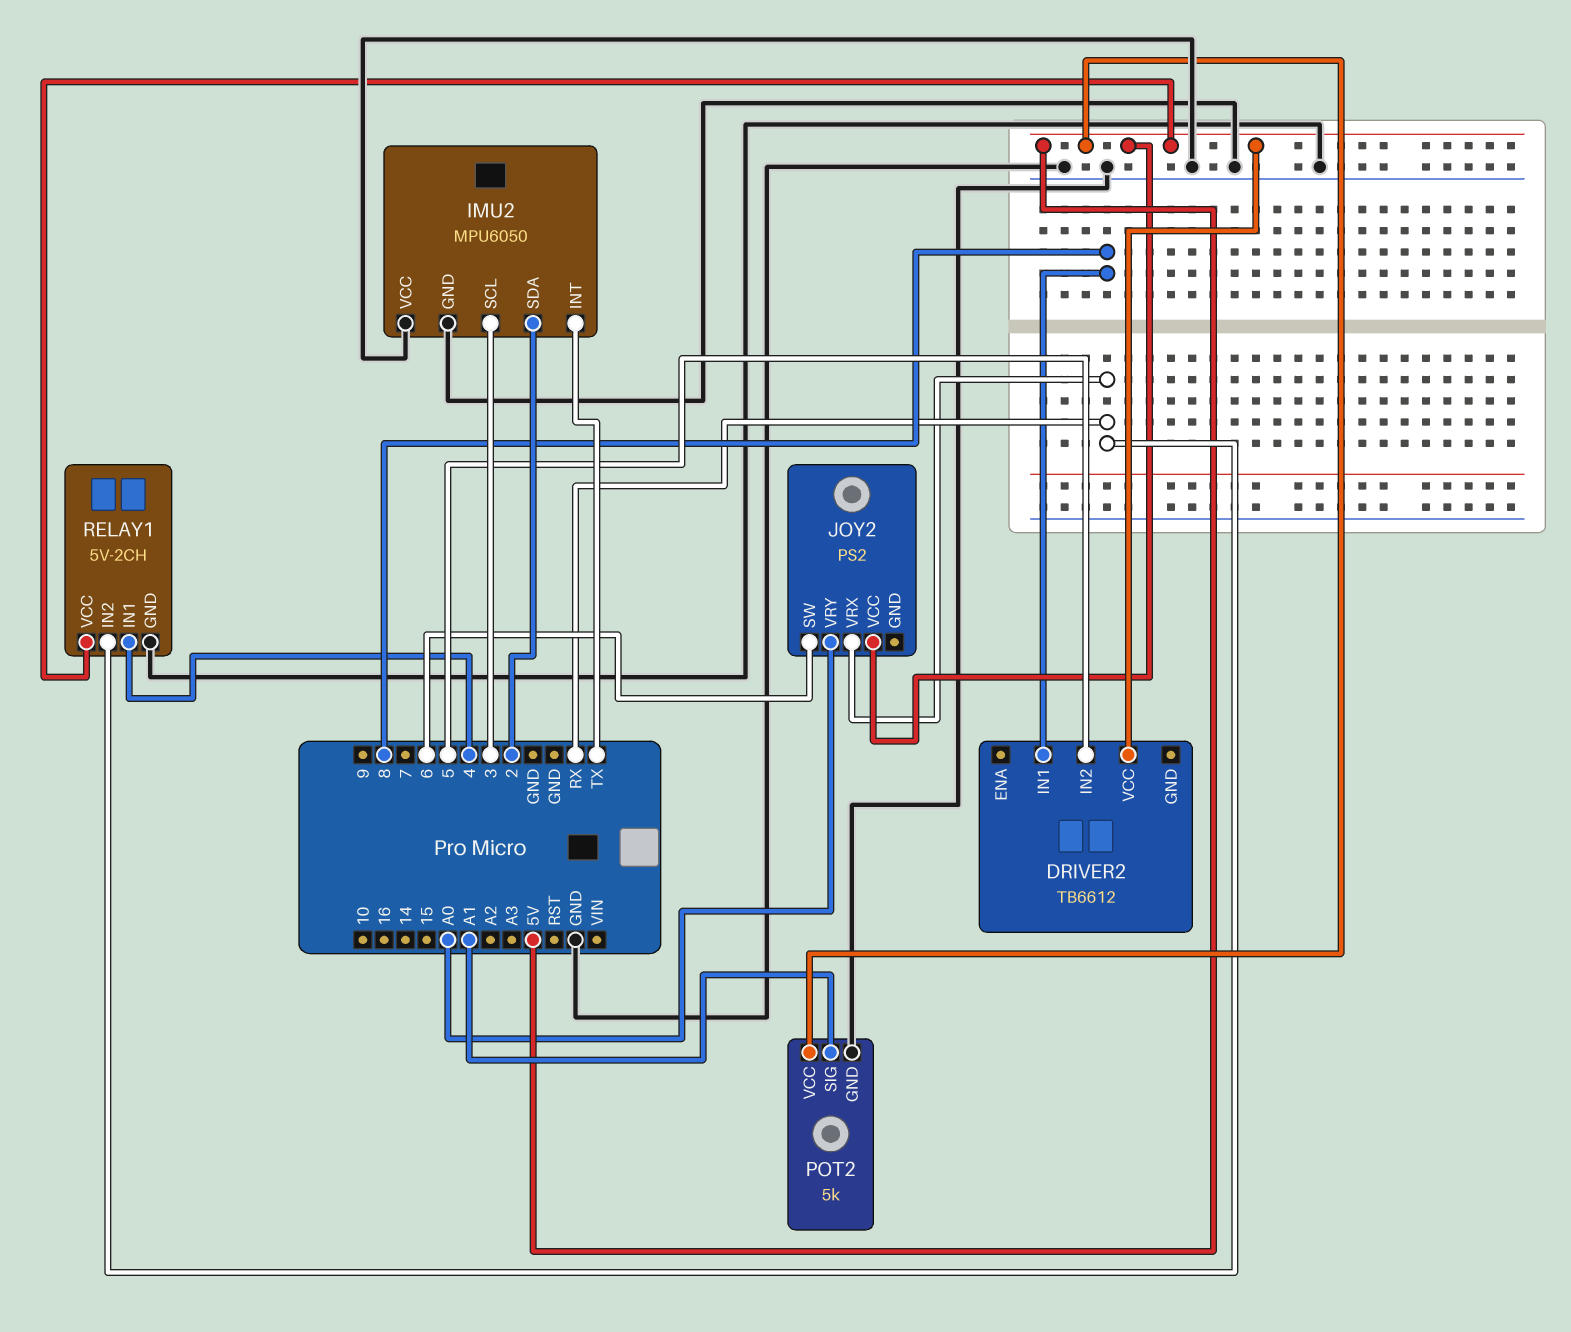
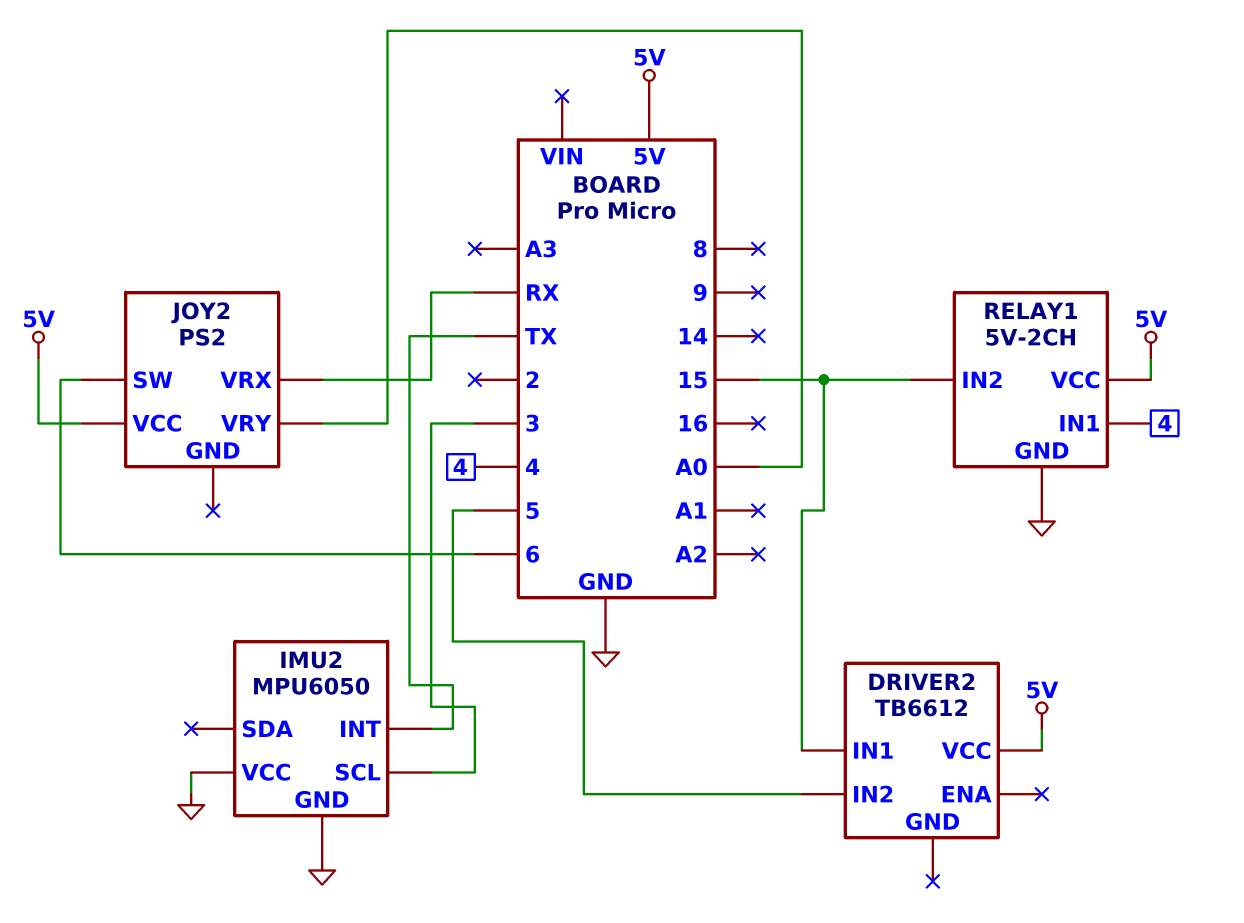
DRIVER2 pin IN1: 8 -> 15
IMU2 pin SDA: 2 -> none
POT2: 5k -> none
POT2 pin GND: GND -> none
POT2 pin SIG: A1 -> none
POT2 pin VCC: 5V -> none
RELAY1 pin IN2: RX -> 15

